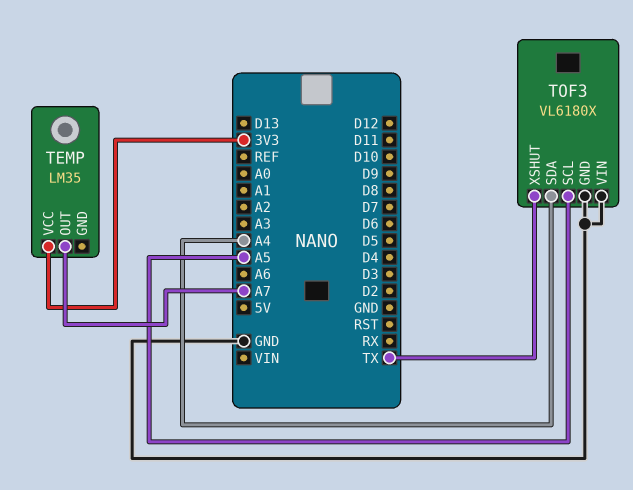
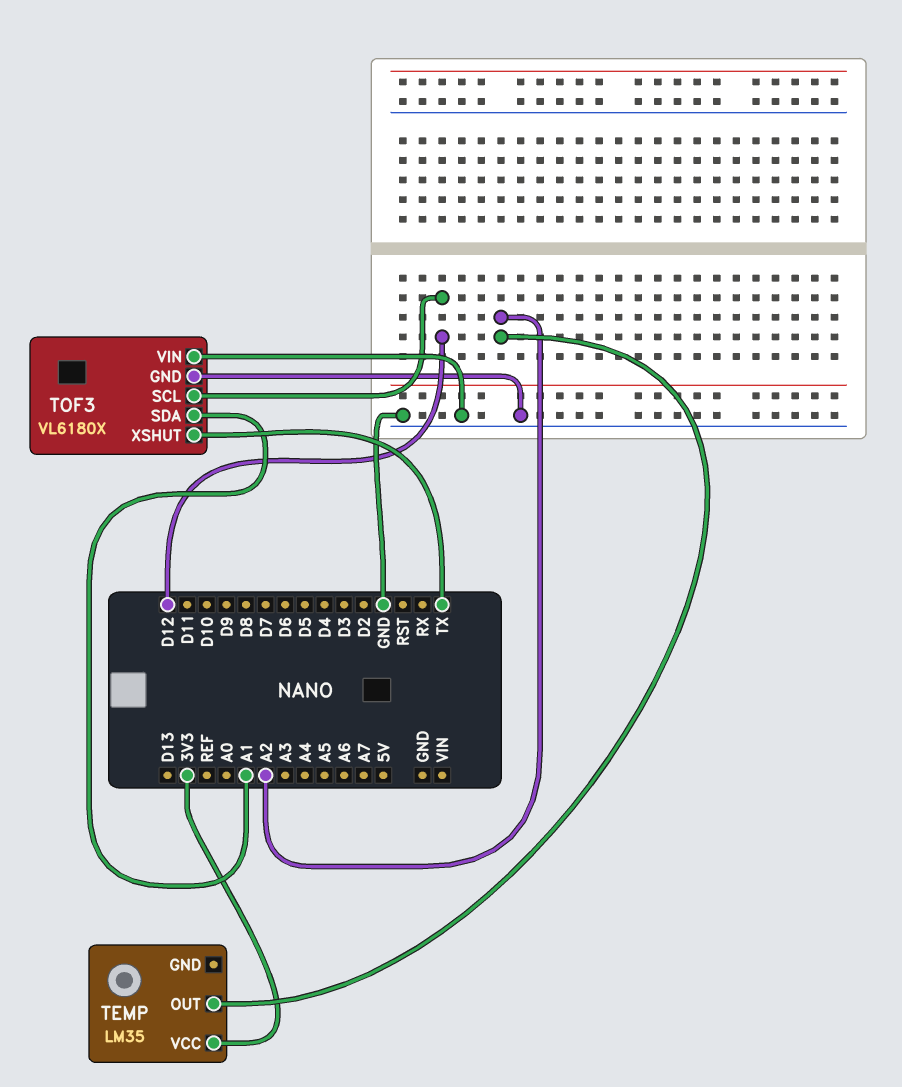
TEMP pin OUT: A7 -> A2
TOF3 pin SCL: A5 -> D12
TOF3 pin SDA: A4 -> A1

